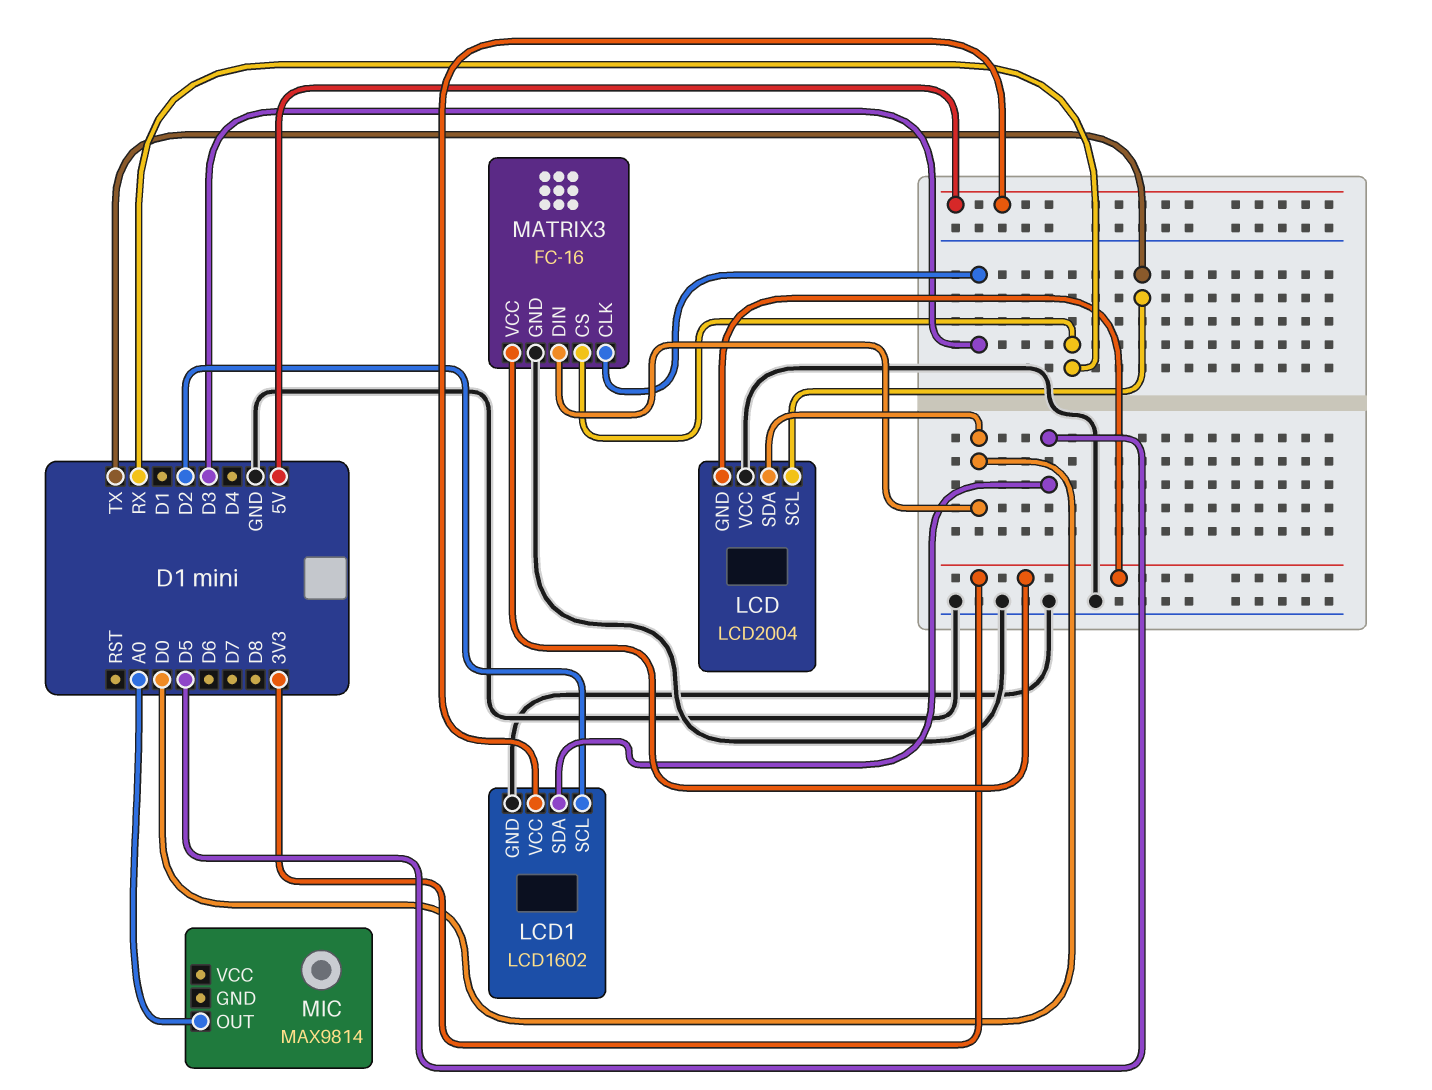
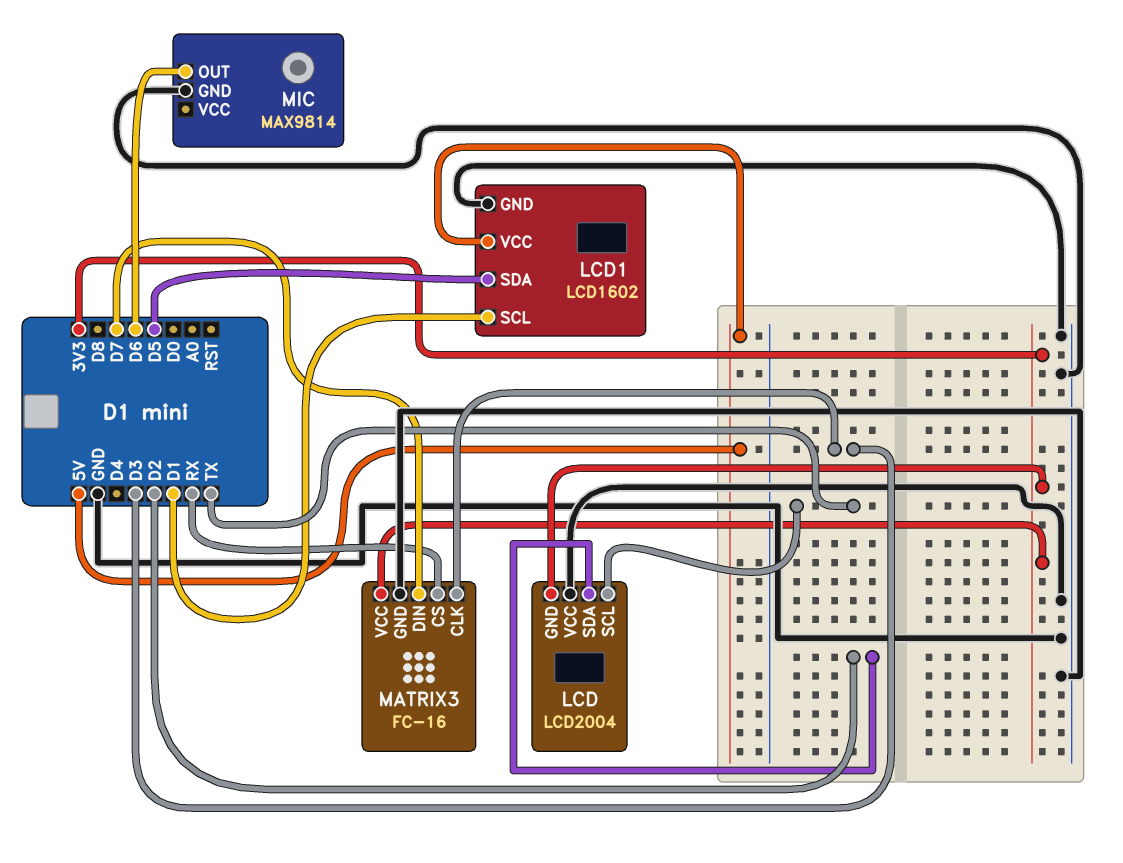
LCD pin SDA: D0 -> D2
LCD1 pin SCL: D2 -> D1
MATRIX3 pin DIN: D0 -> D7
MIC pin GND: none -> GND
MIC pin OUT: A0 -> D6

